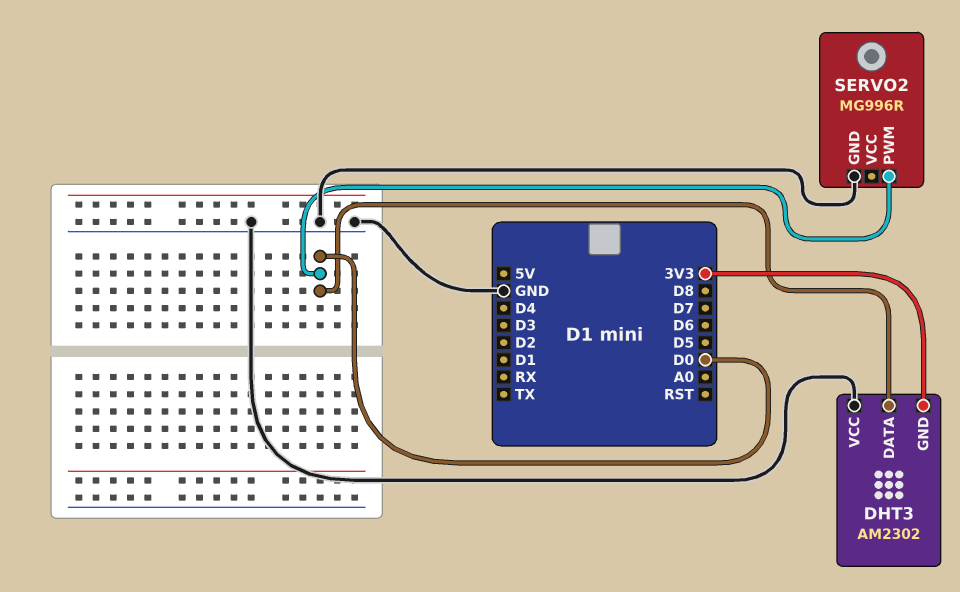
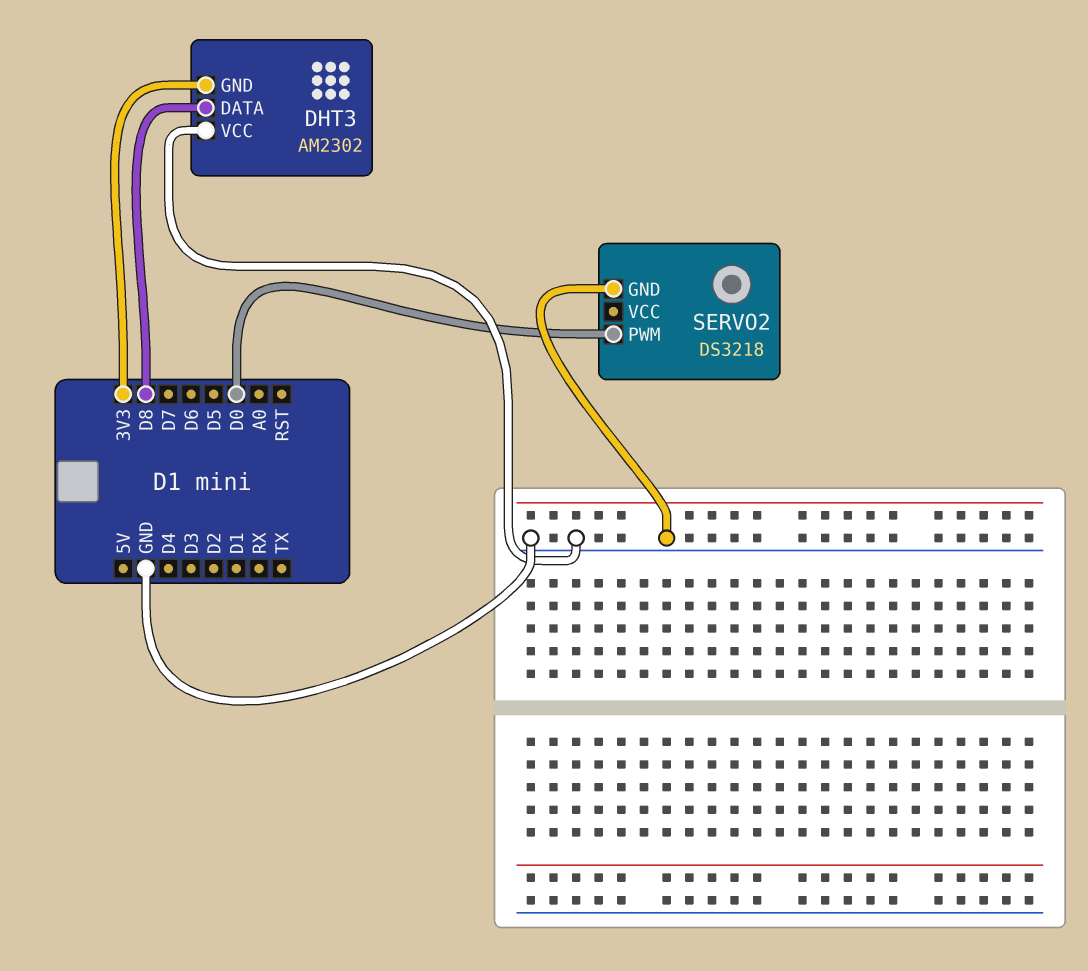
DHT3 pin DATA: D0 -> D8
SERVO2: MG996R -> DS3218

